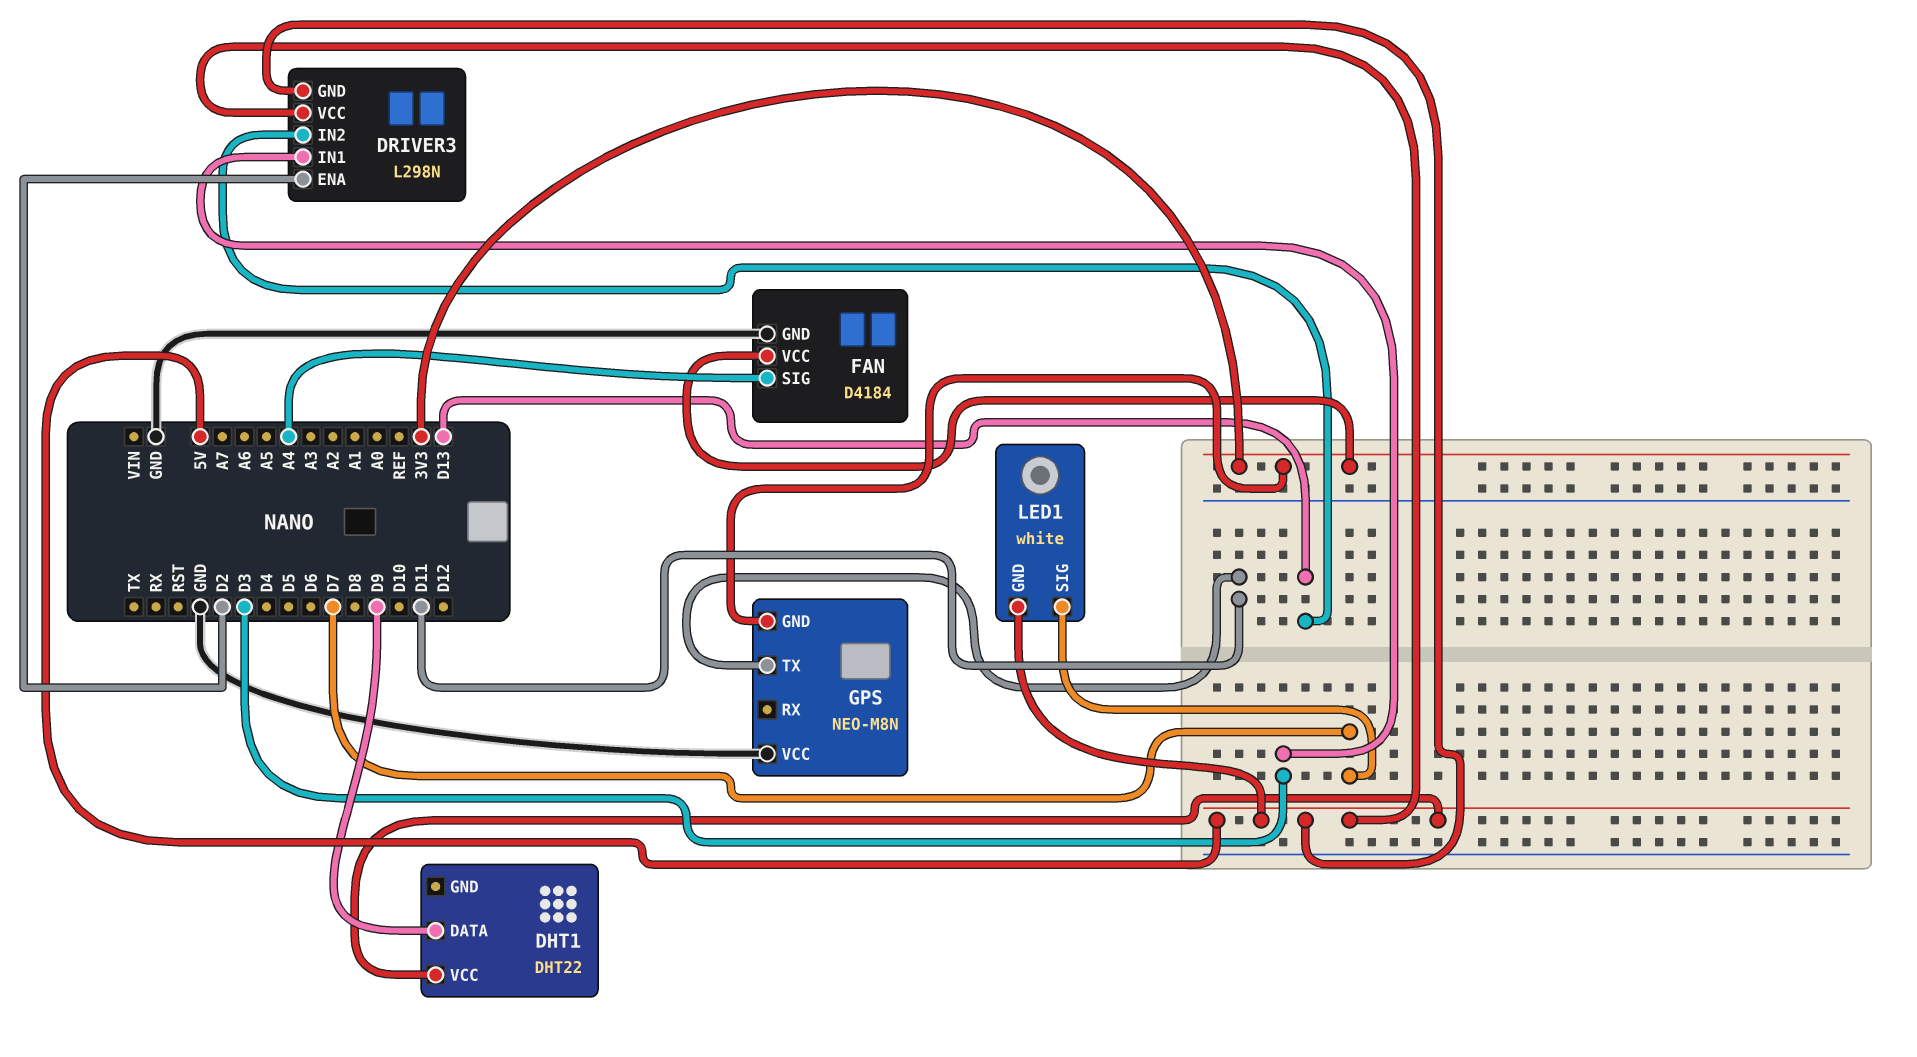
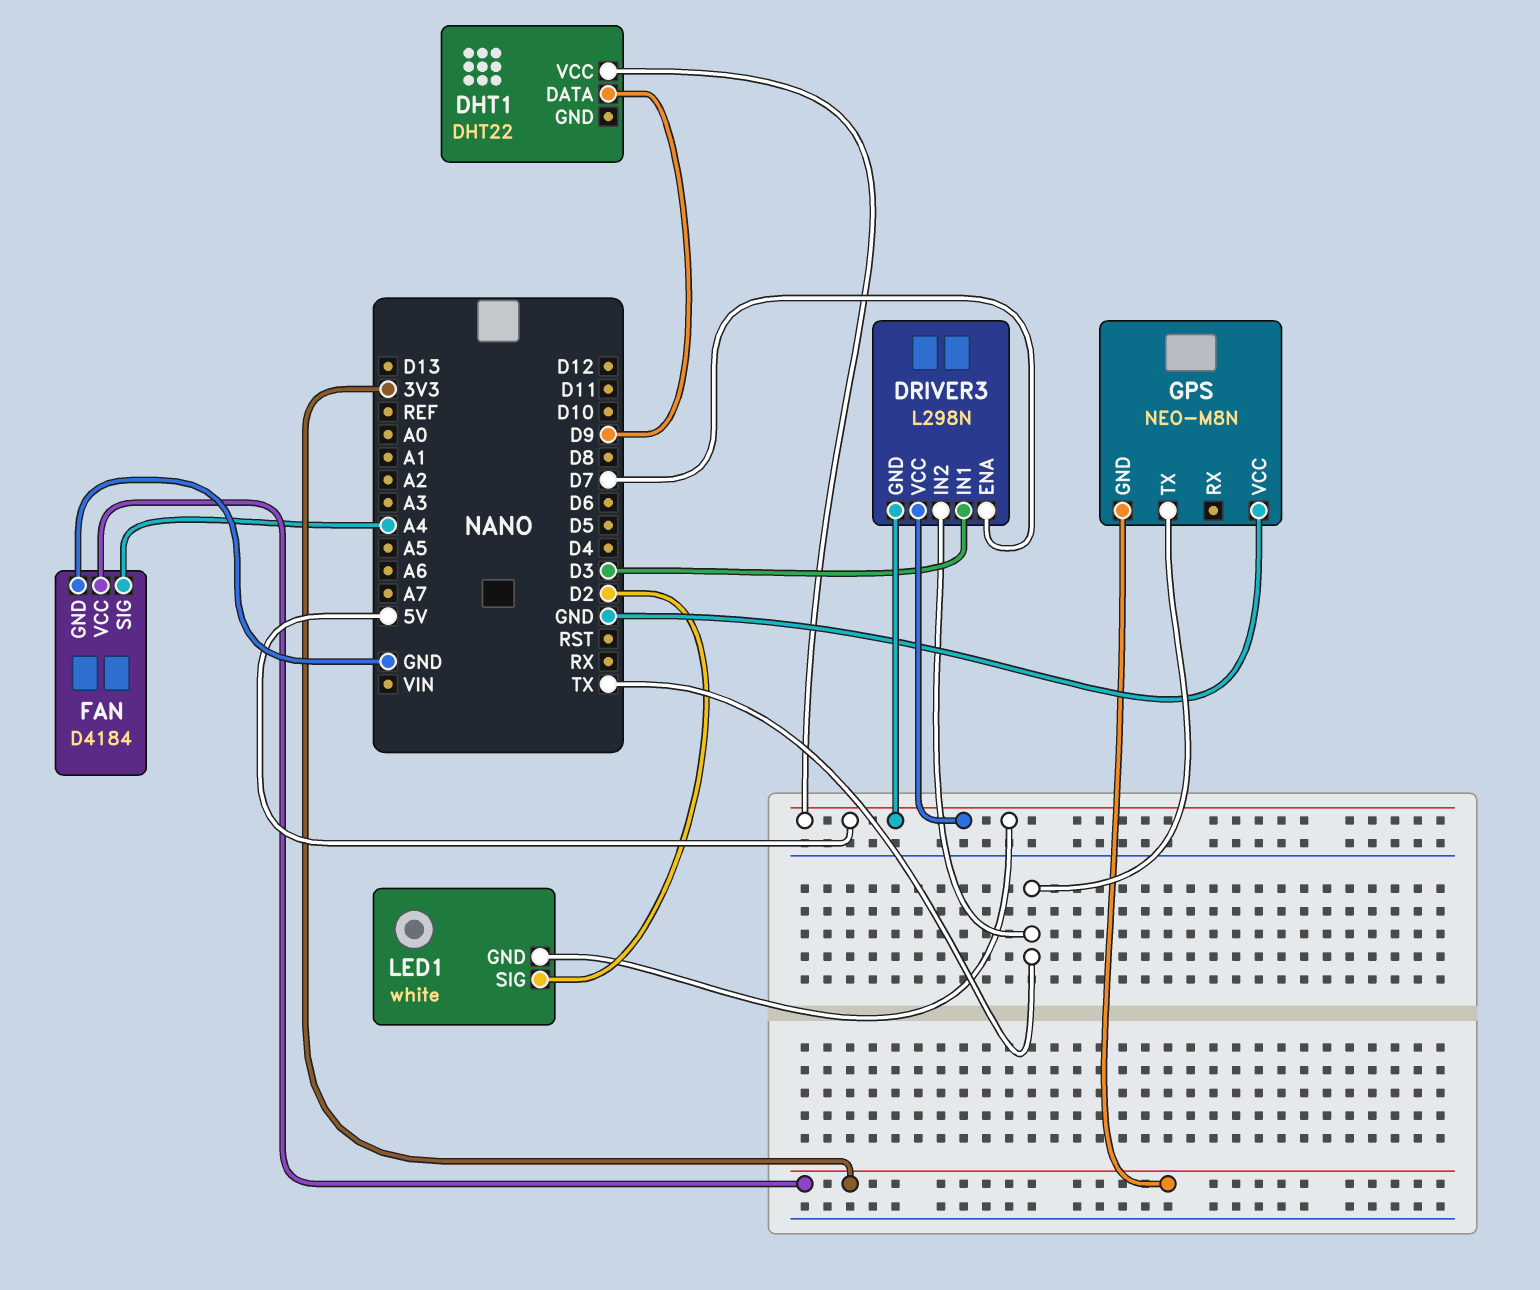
DRIVER3 pin ENA: D2 -> D7
DRIVER3 pin IN2: D13 -> TX
GPS pin TX: D11 -> TX
LED1 pin SIG: D7 -> D2

